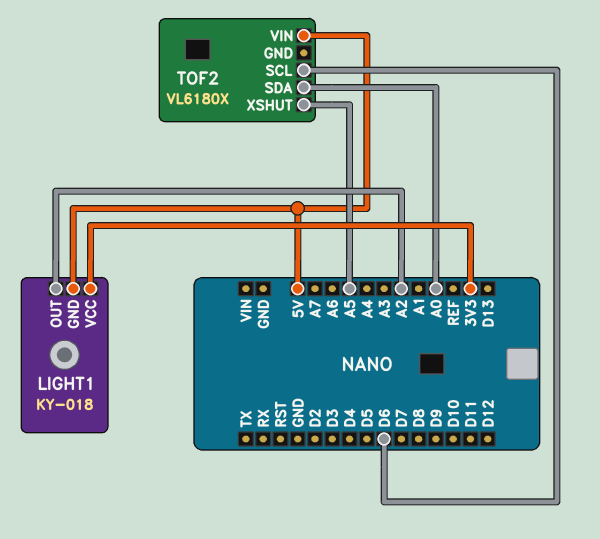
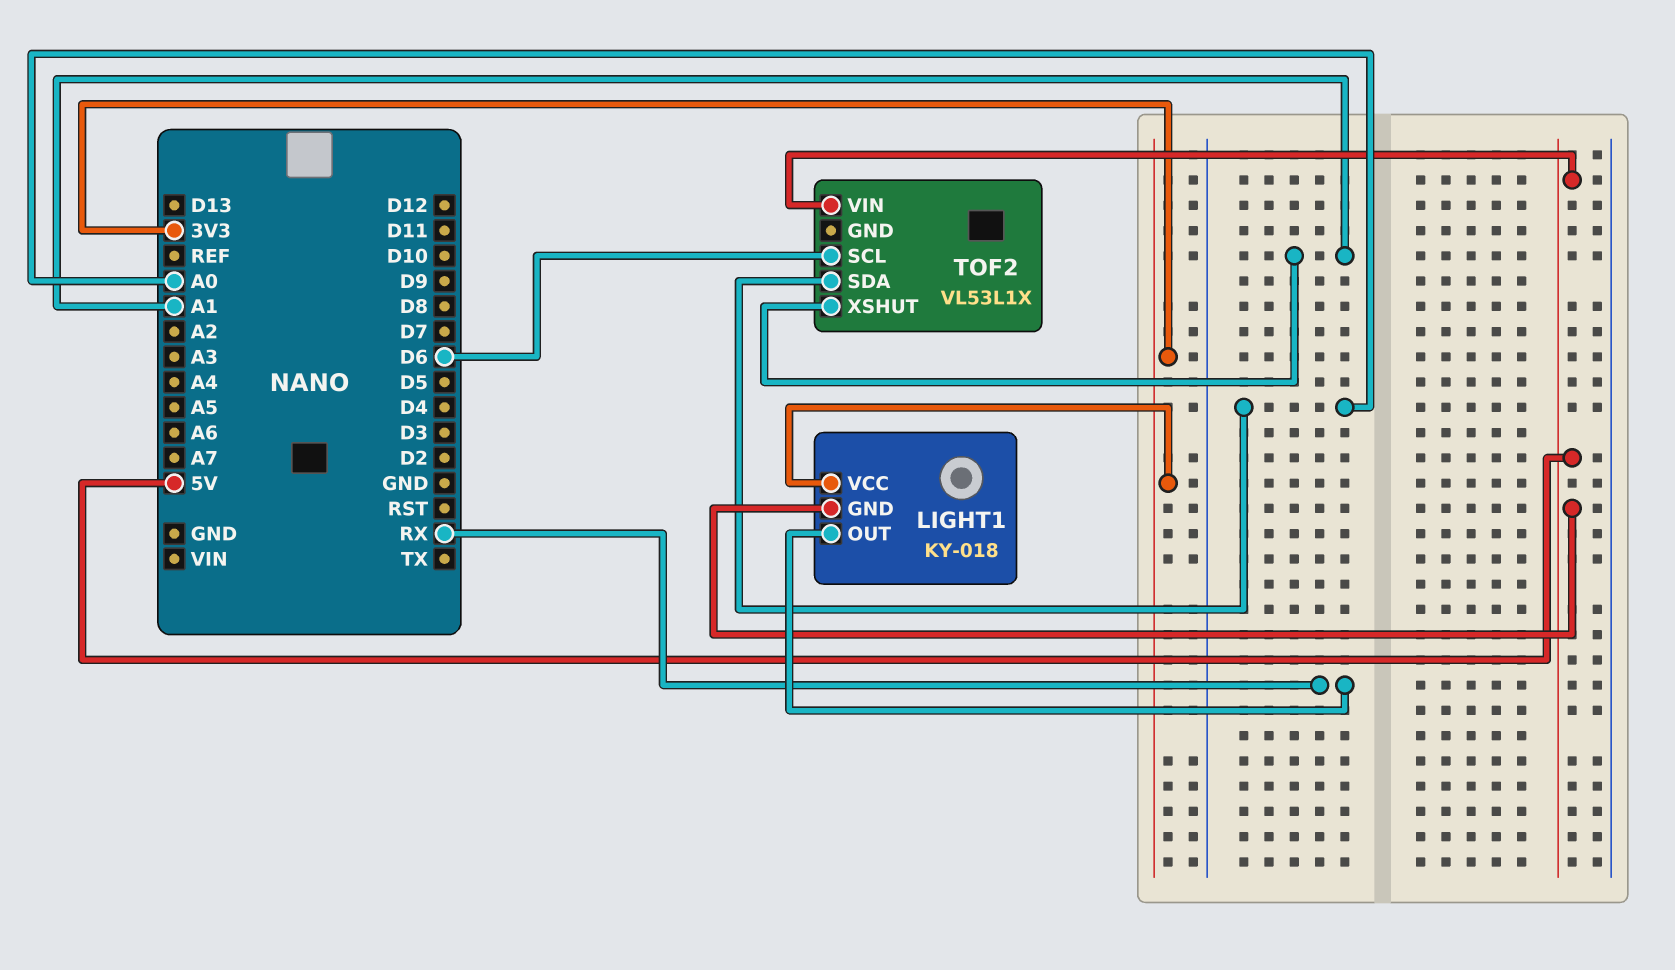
LIGHT1 pin OUT: A2 -> RX
TOF2: VL6180X -> VL53L1X
TOF2 pin XSHUT: A5 -> A1

